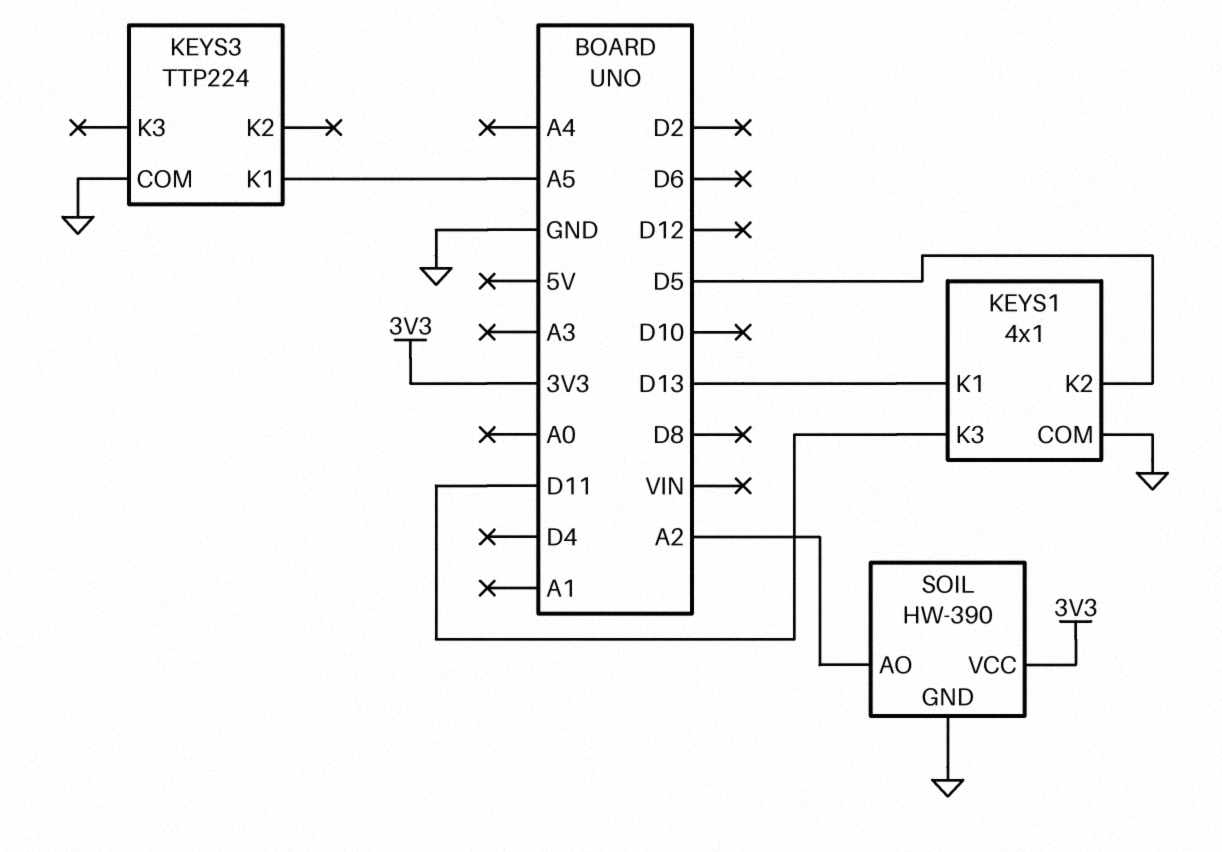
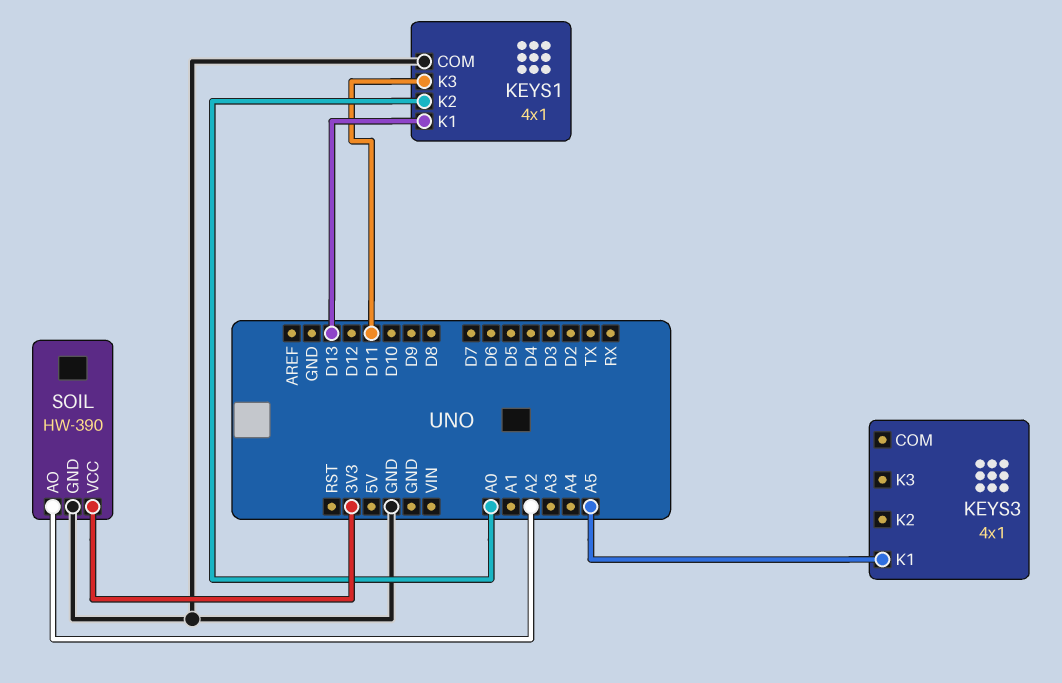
KEYS1 pin K2: D5 -> A0
KEYS3: TTP224 -> 4x1
KEYS3 pin COM: GND -> none

